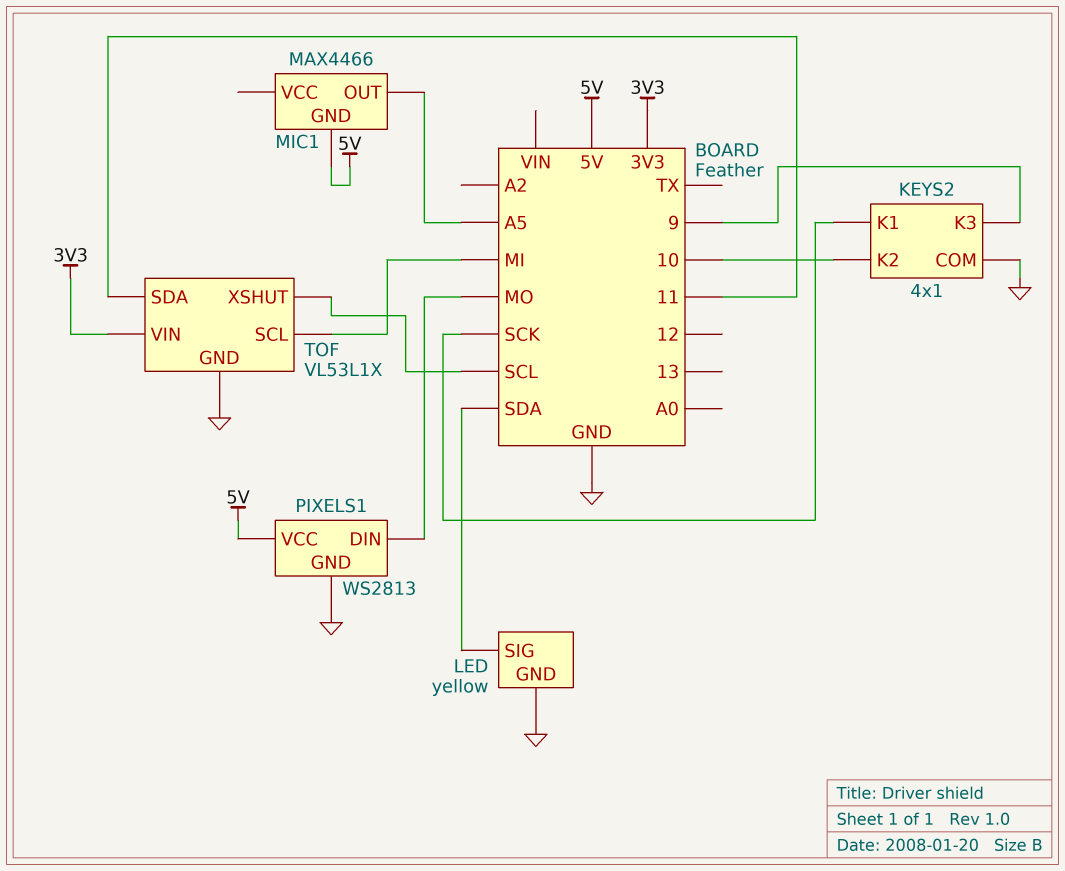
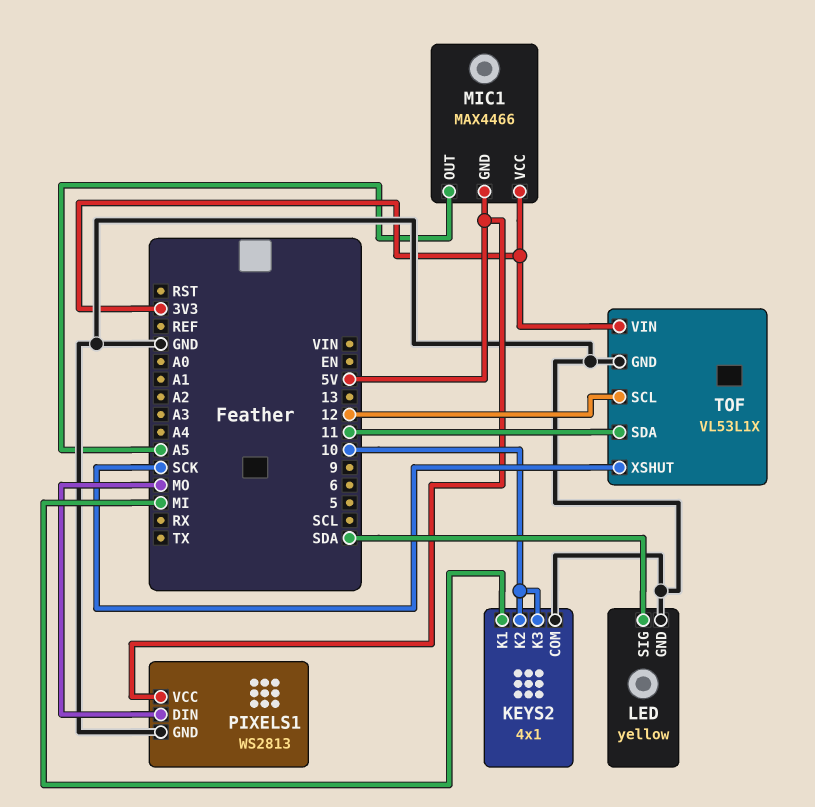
KEYS2 pin K1: SCK -> MI
KEYS2 pin K3: 9 -> 10
MIC1 pin VCC: none -> 3V3
TOF pin SCL: MI -> 12
TOF pin XSHUT: SCL -> SCK

